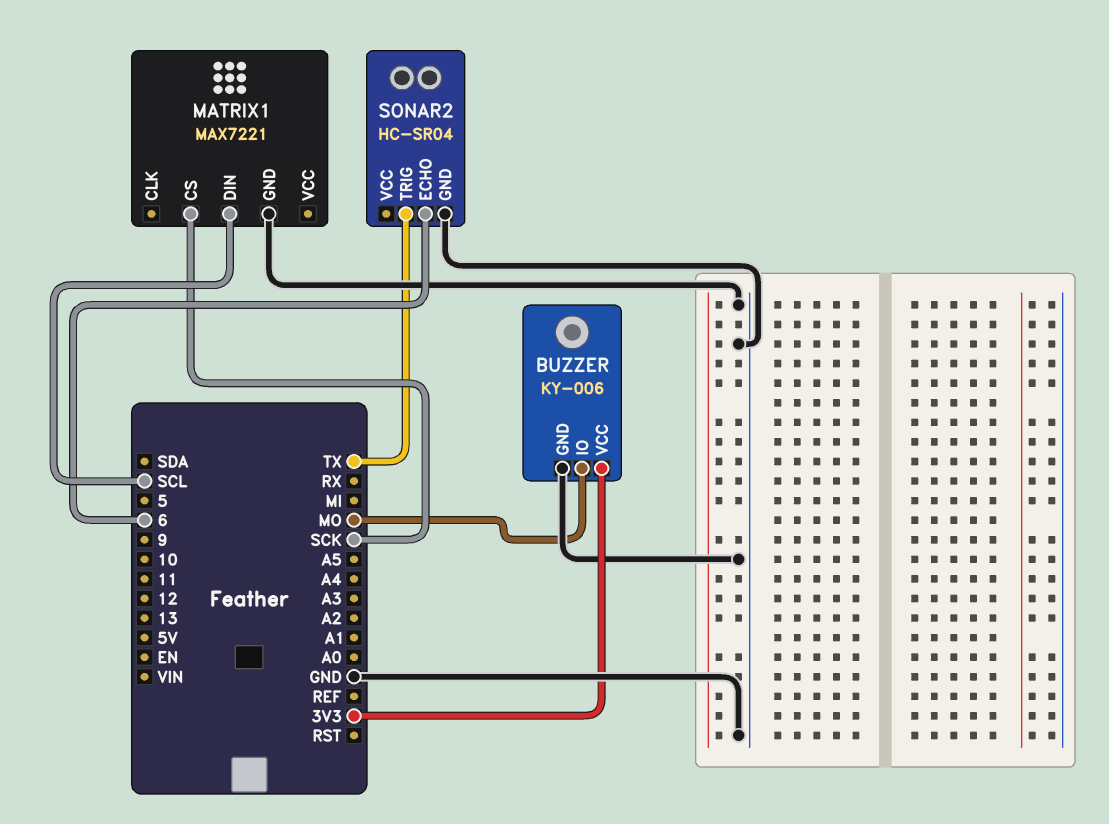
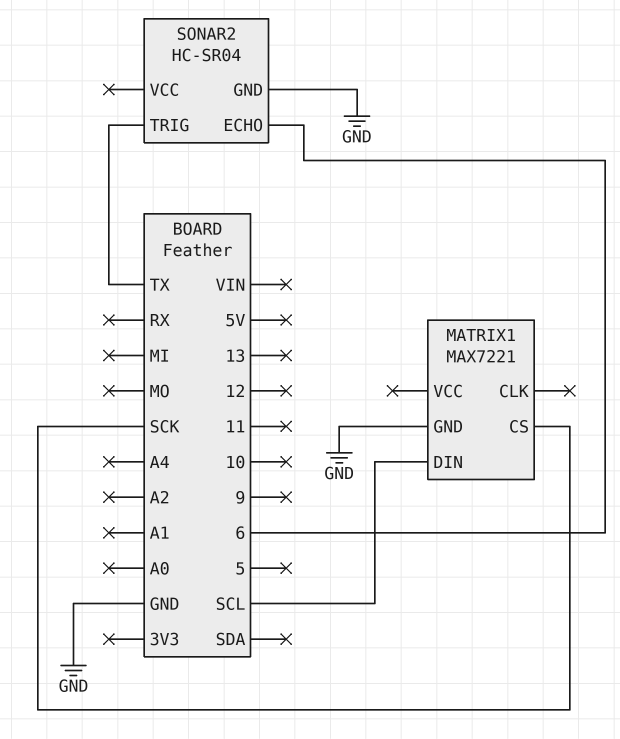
BUZZER: KY-006 -> none
BUZZER pin GND: GND -> none
BUZZER pin IO: MO -> none
BUZZER pin VCC: 3V3 -> none

